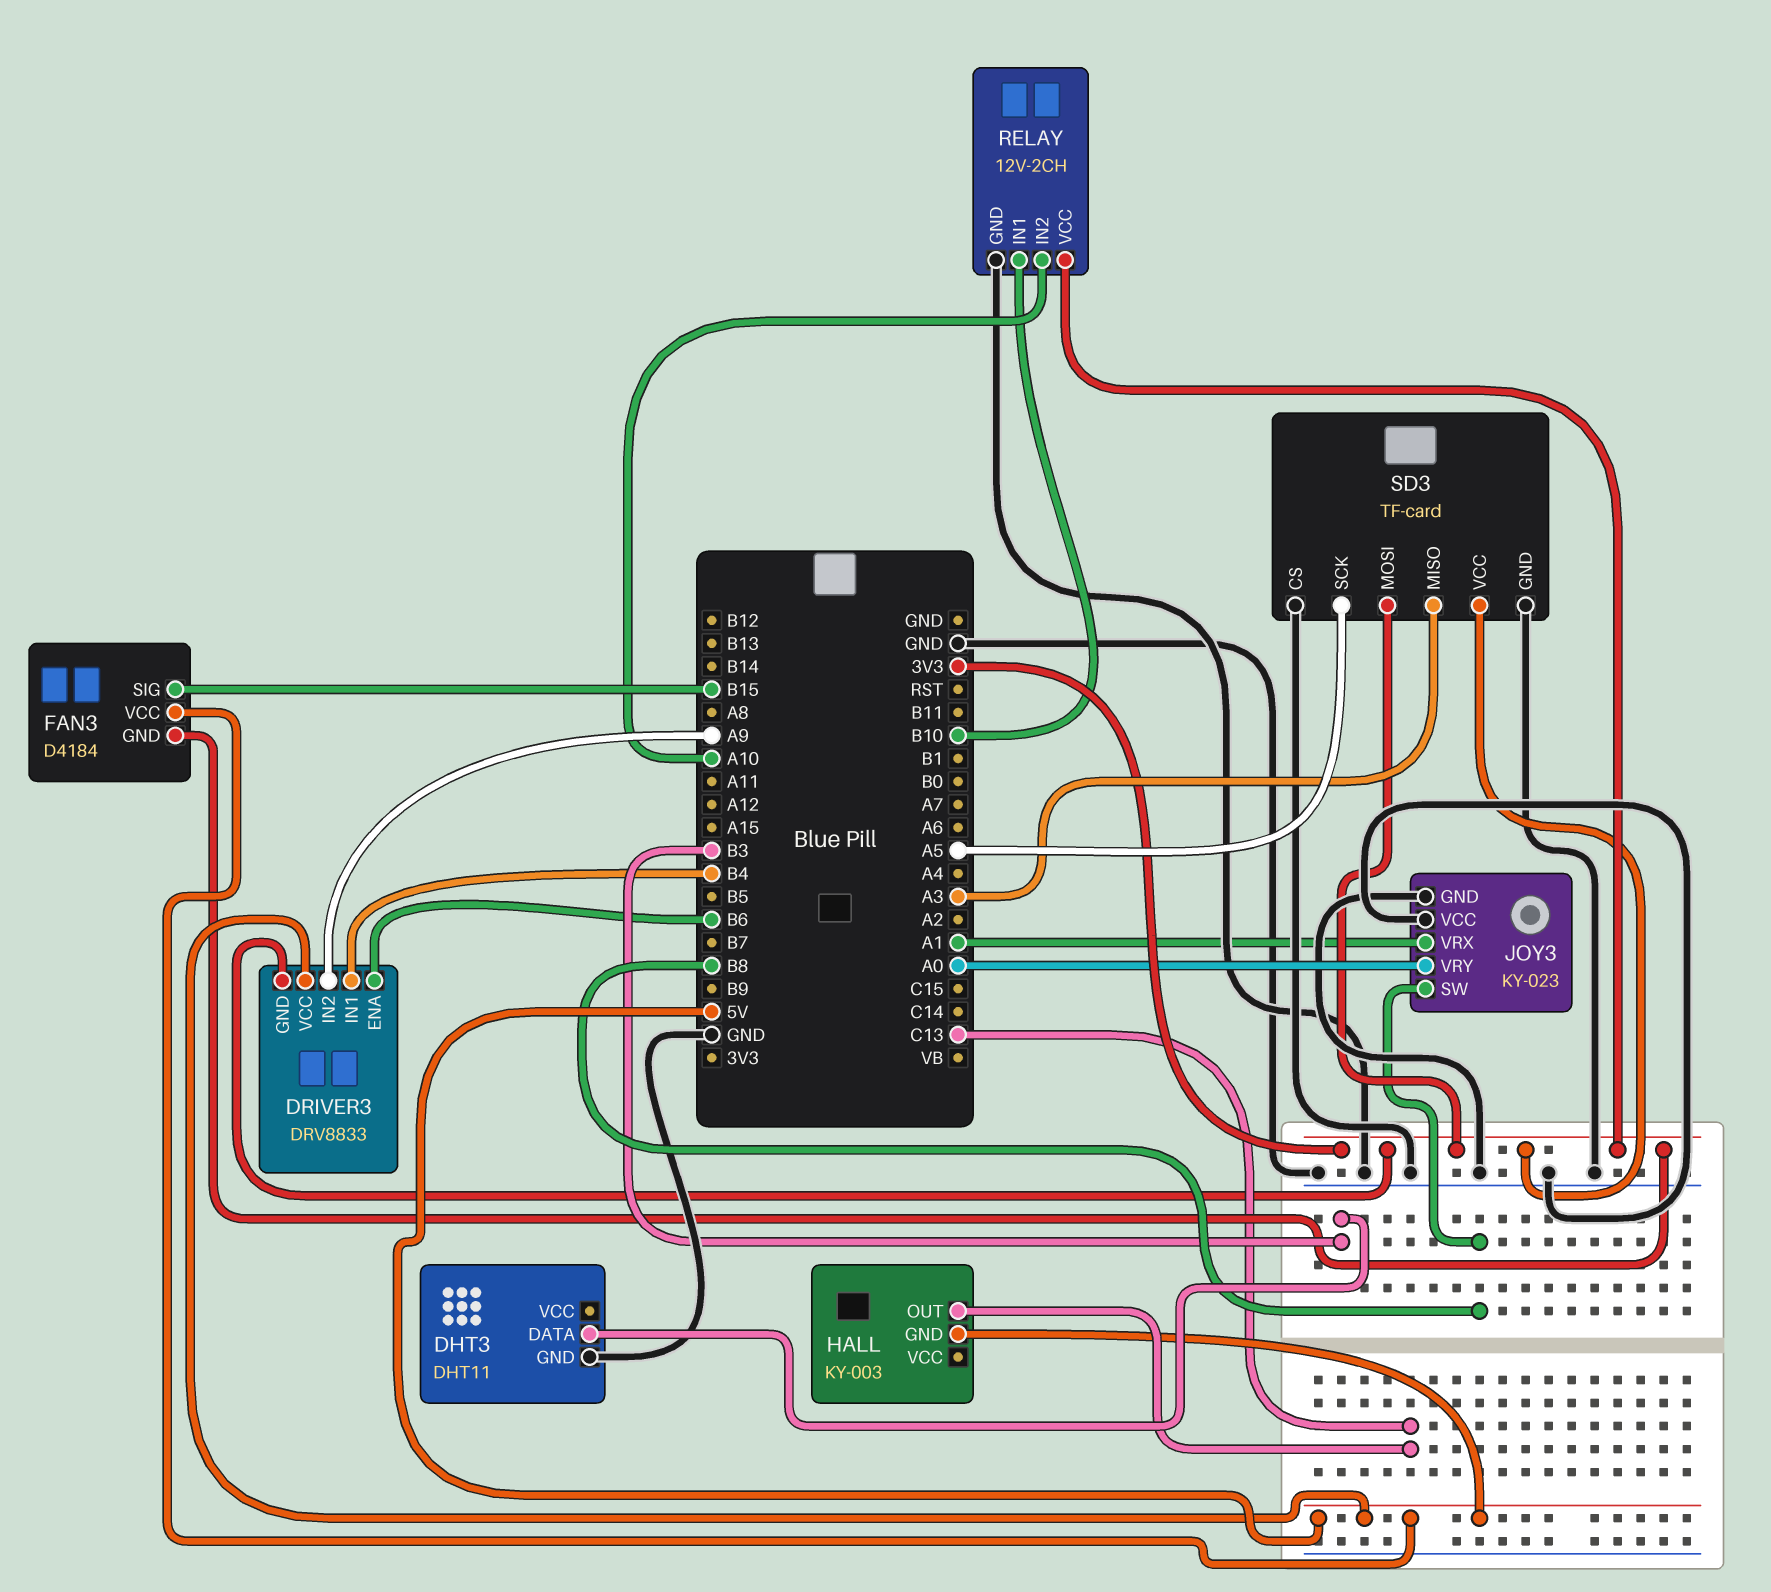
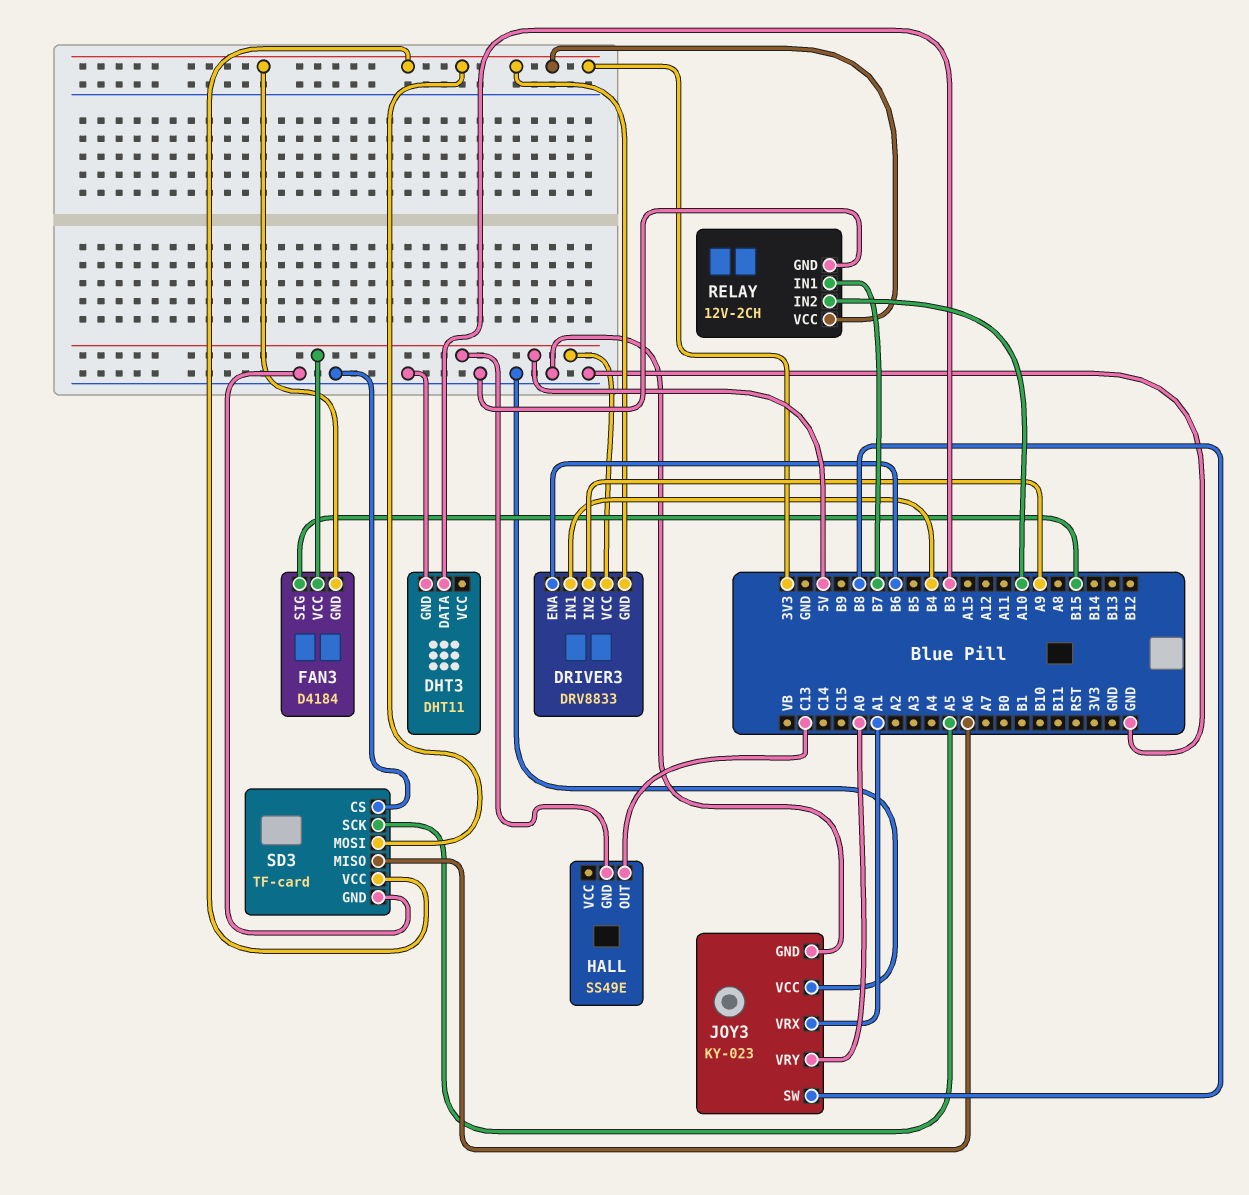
HALL: KY-003 -> SS49E
RELAY pin IN1: B10 -> B7
SD3 pin MISO: A3 -> A6

